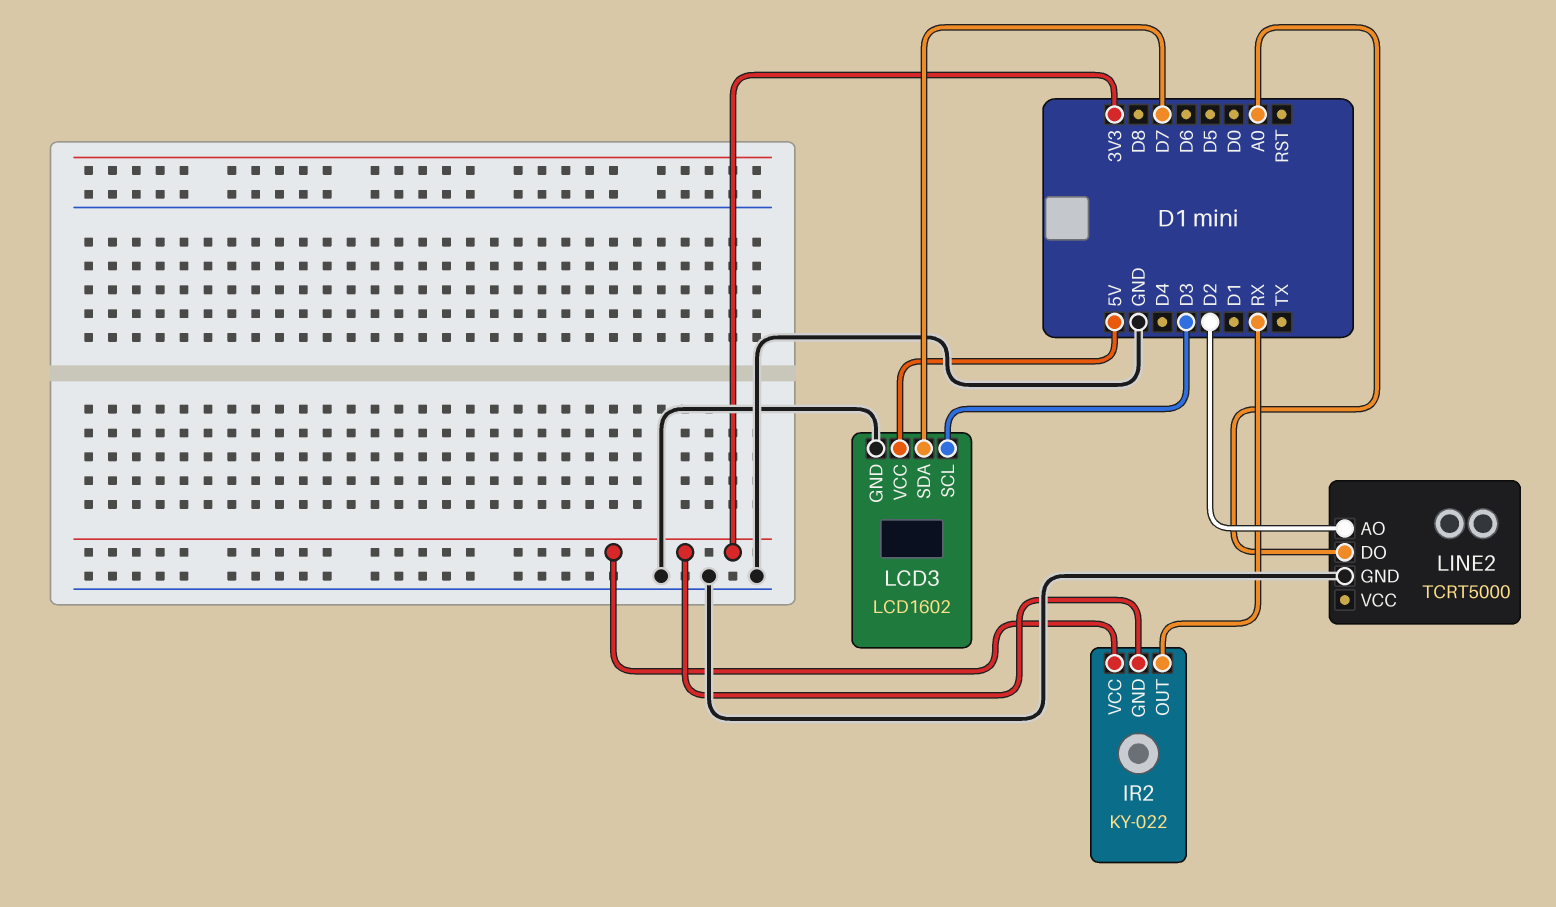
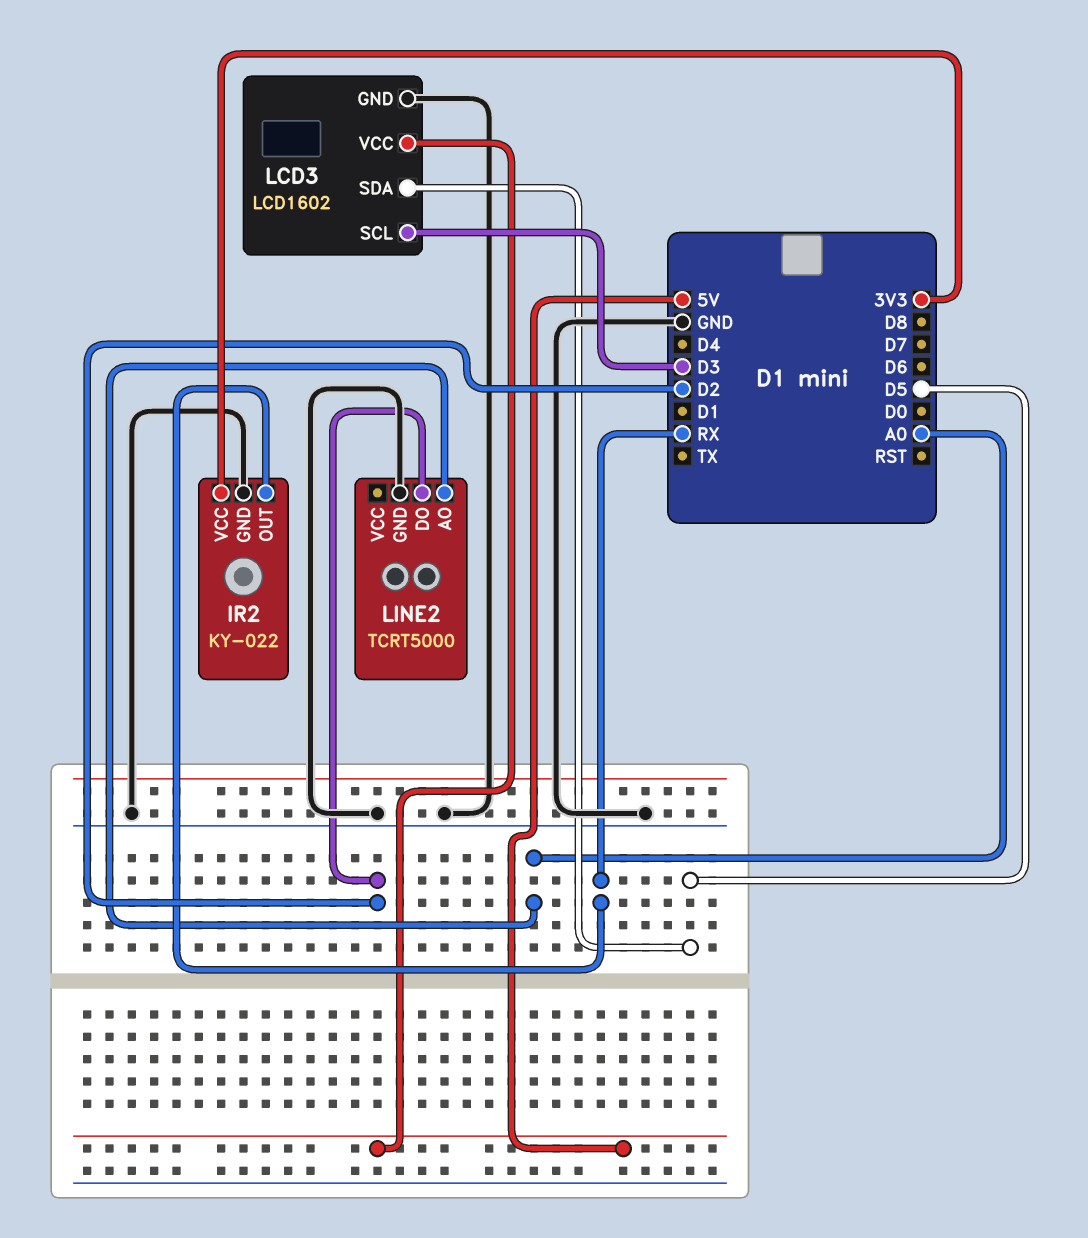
IR2 pin GND: 3V3 -> GND
LCD3 pin SDA: D7 -> D5
LINE2 pin AO: D2 -> A0
LINE2 pin DO: A0 -> D2

